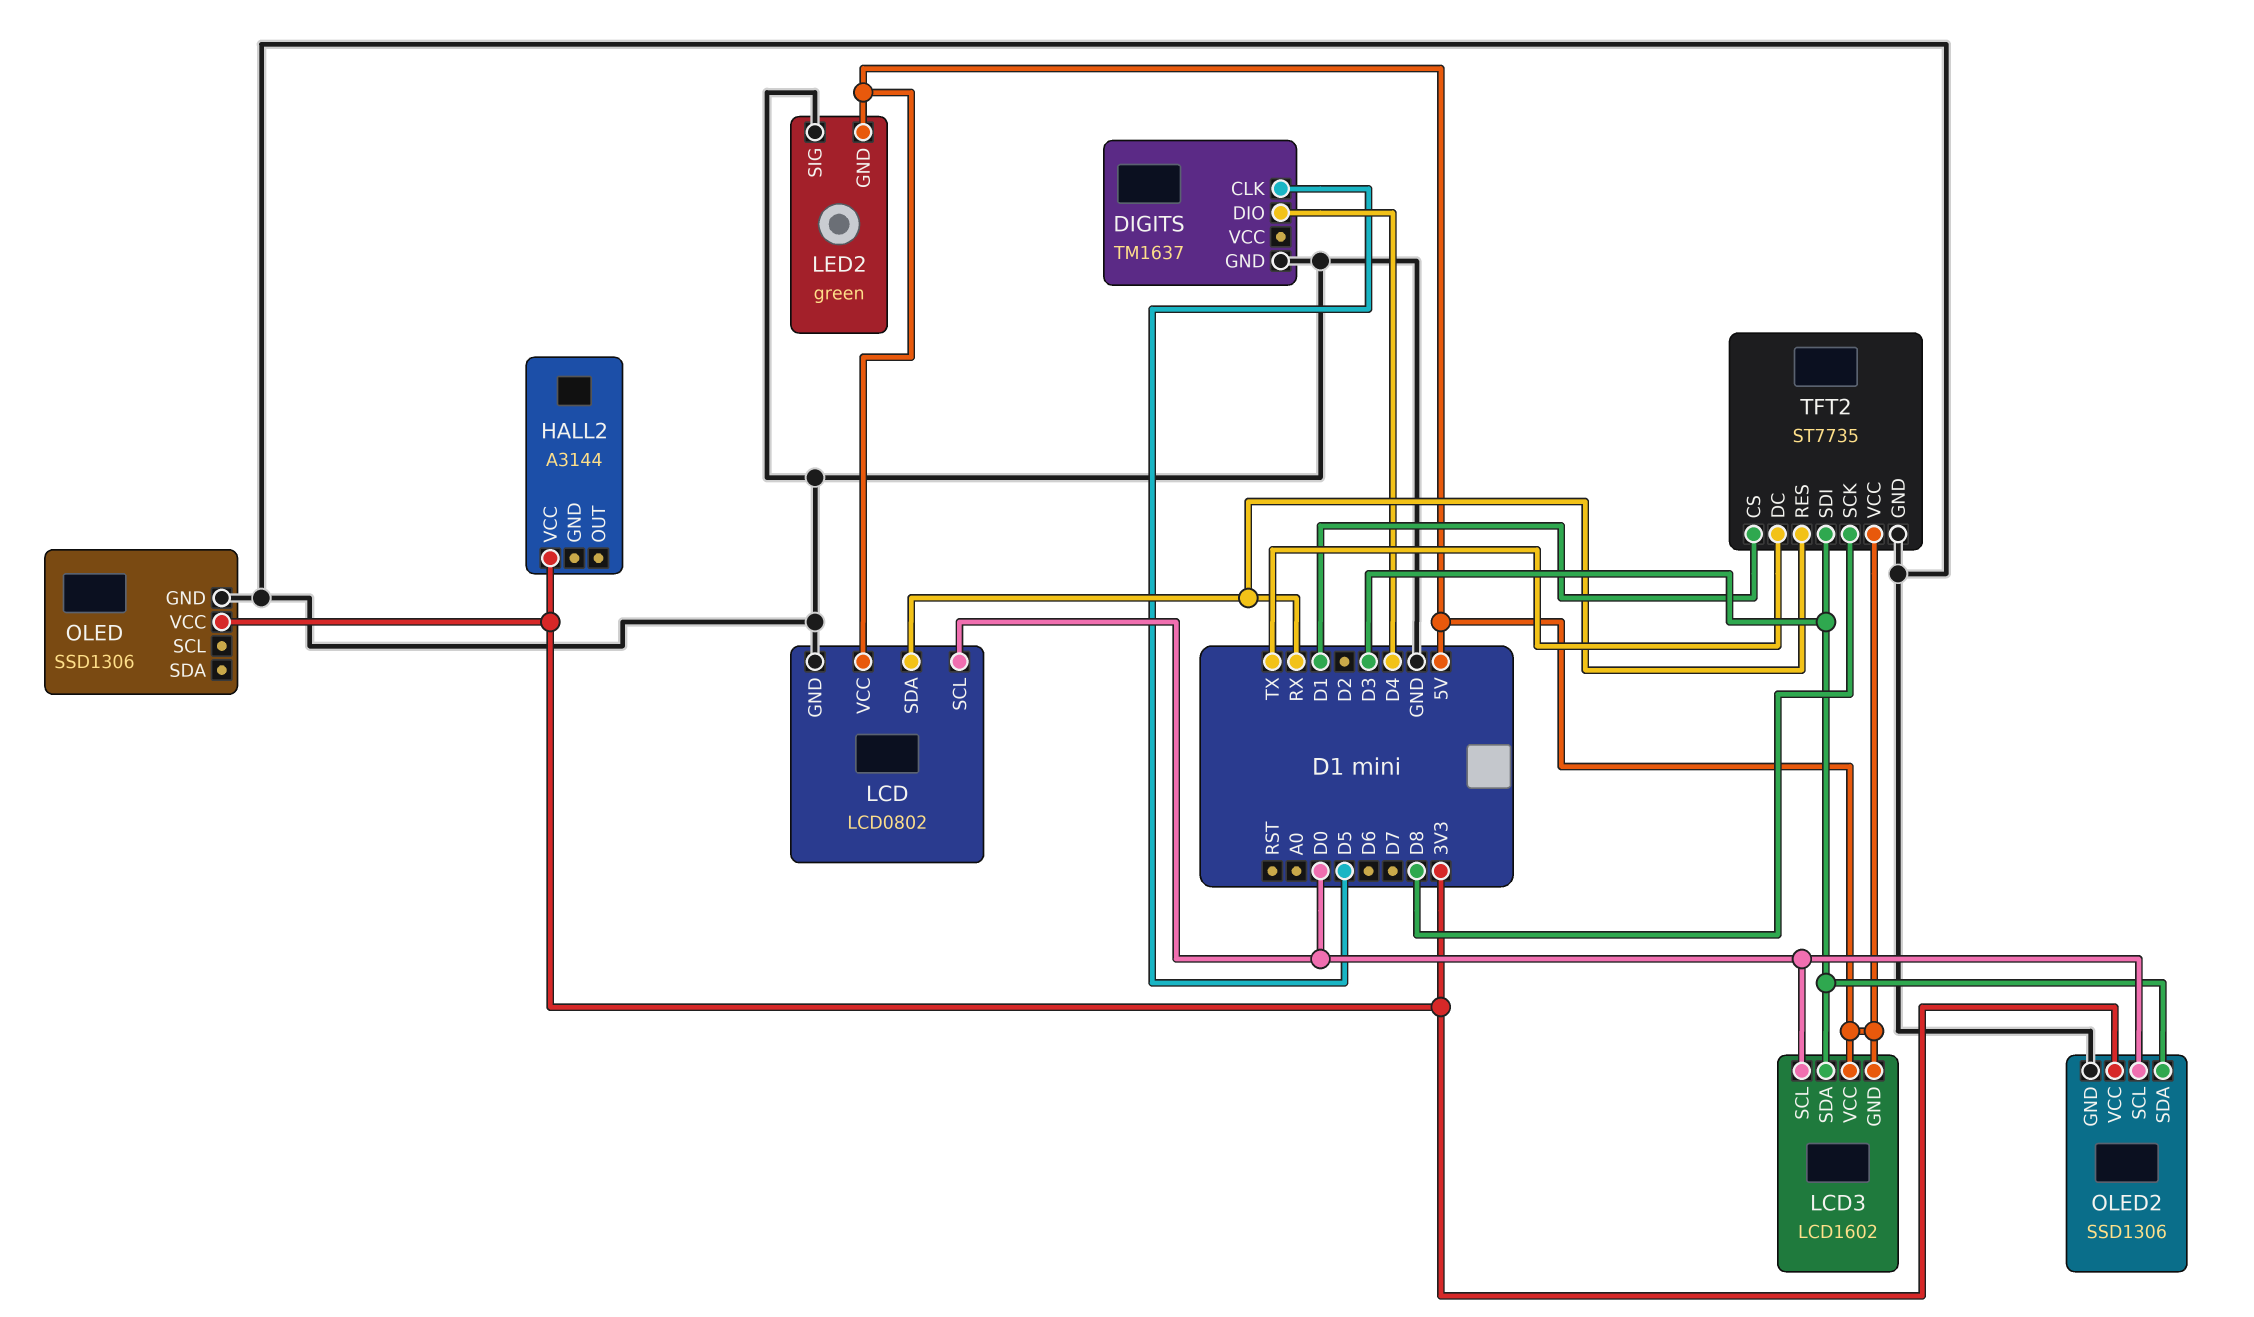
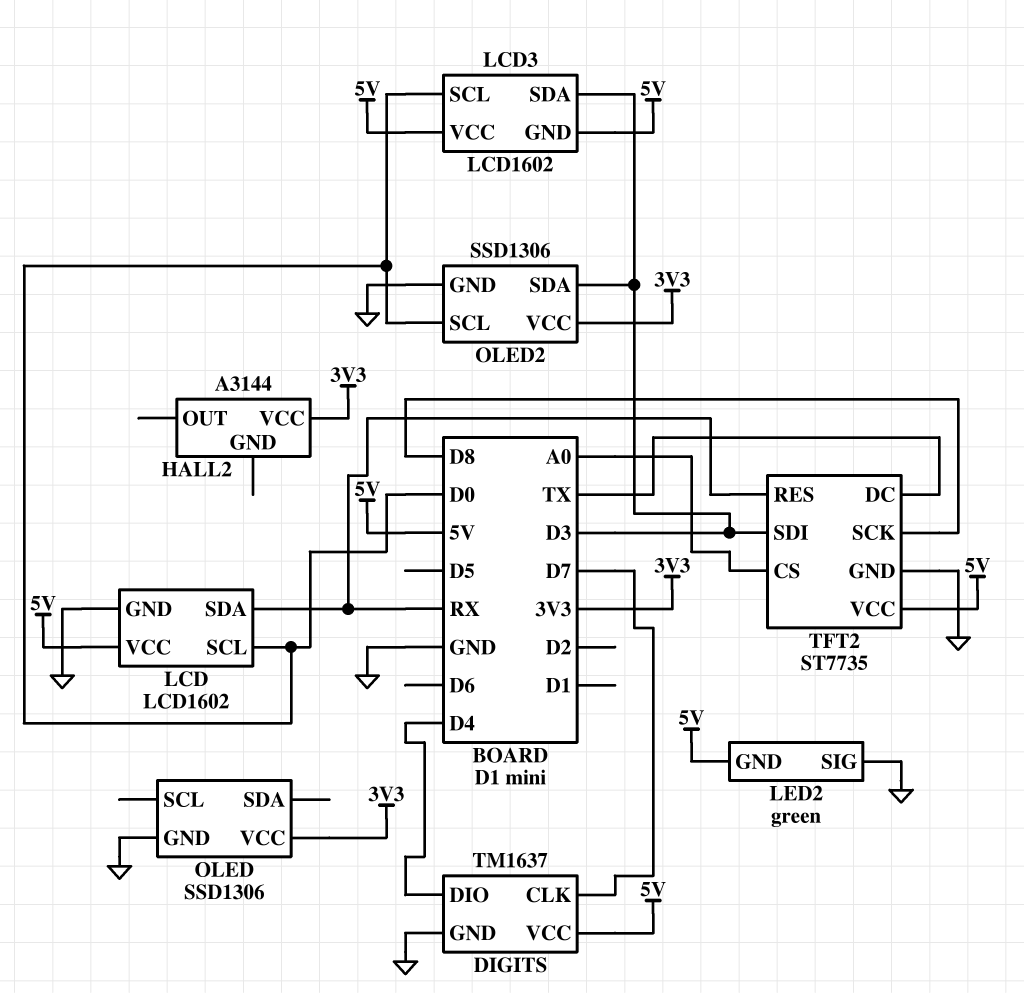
DIGITS pin CLK: D5 -> D7
DIGITS pin VCC: none -> 5V
LCD: LCD0802 -> LCD1602
TFT2 pin CS: D1 -> A0

